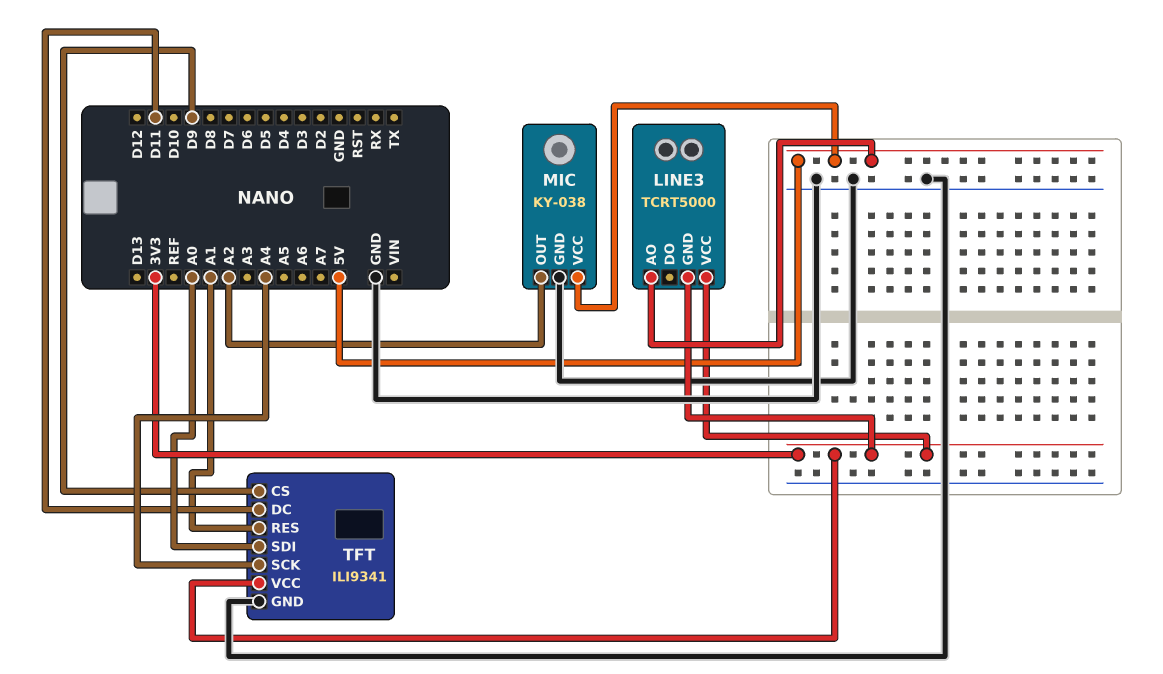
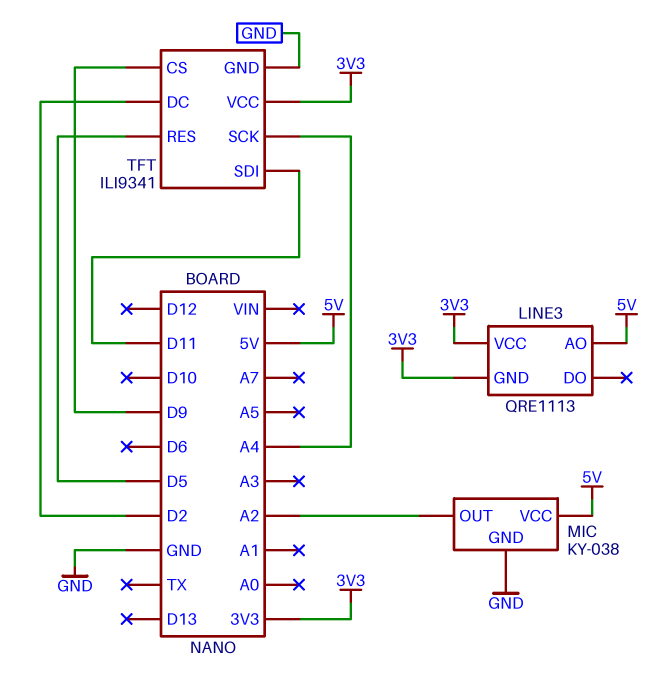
LINE3: TCRT5000 -> QRE1113
TFT pin DC: D11 -> D2
TFT pin RES: A1 -> D5
TFT pin SDI: A0 -> D11

